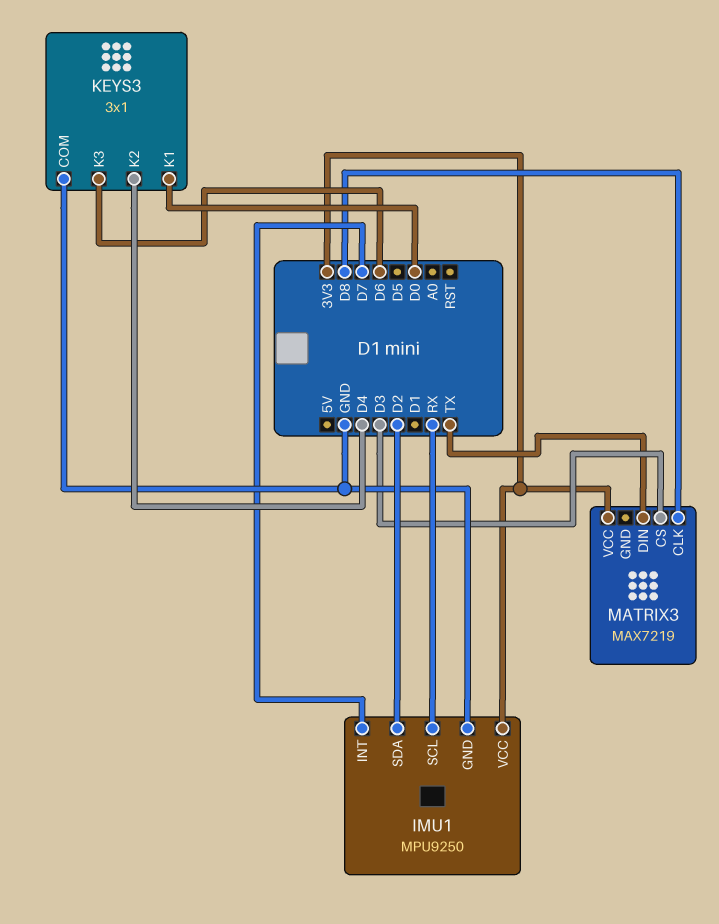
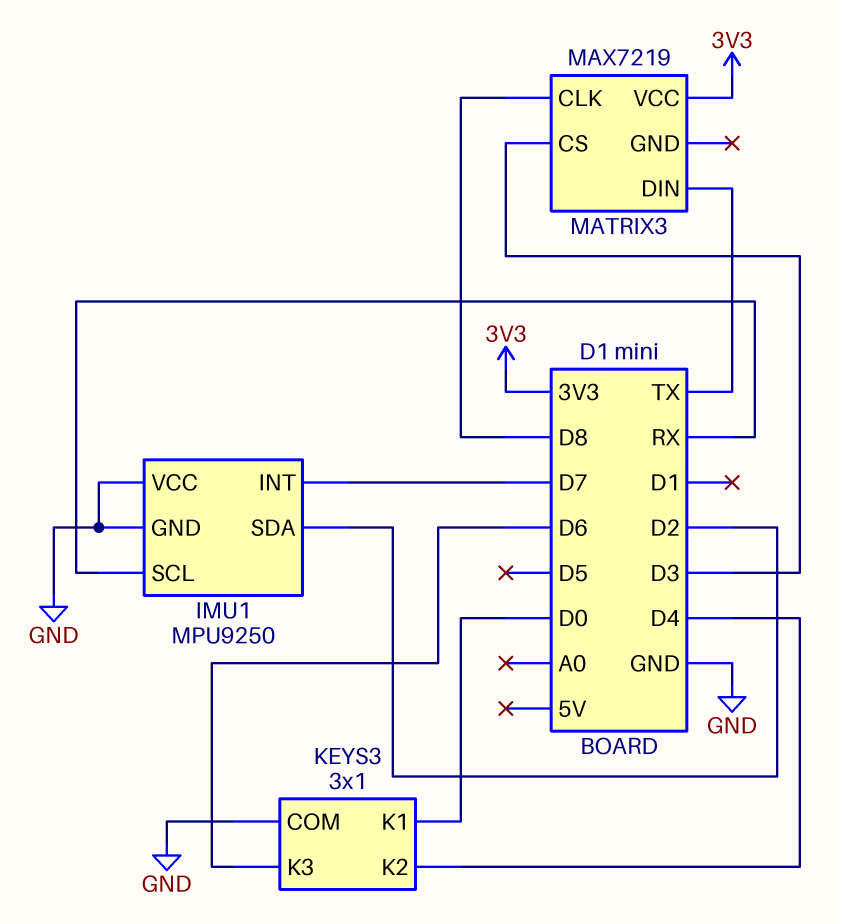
IMU1 pin VCC: 3V3 -> GND

